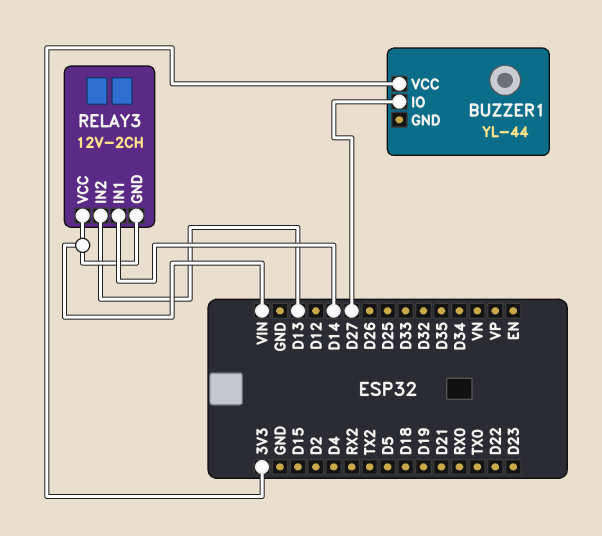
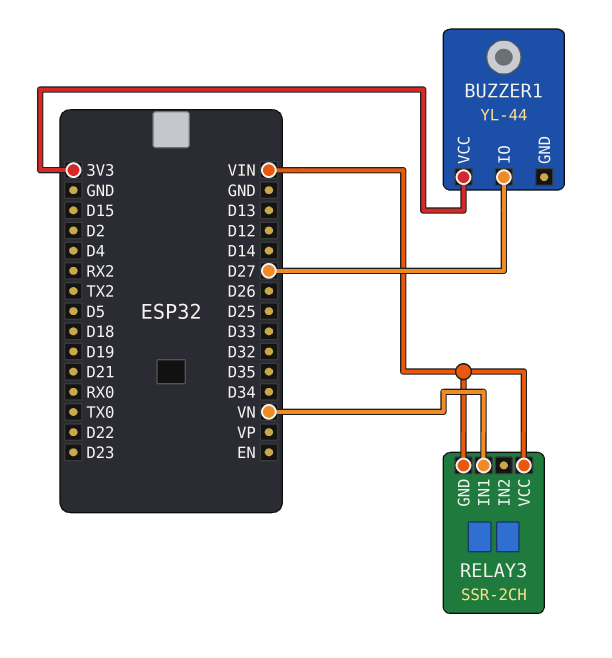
RELAY3: 12V-2CH -> SSR-2CH
RELAY3 pin IN1: D14 -> VN
RELAY3 pin IN2: D13 -> none

